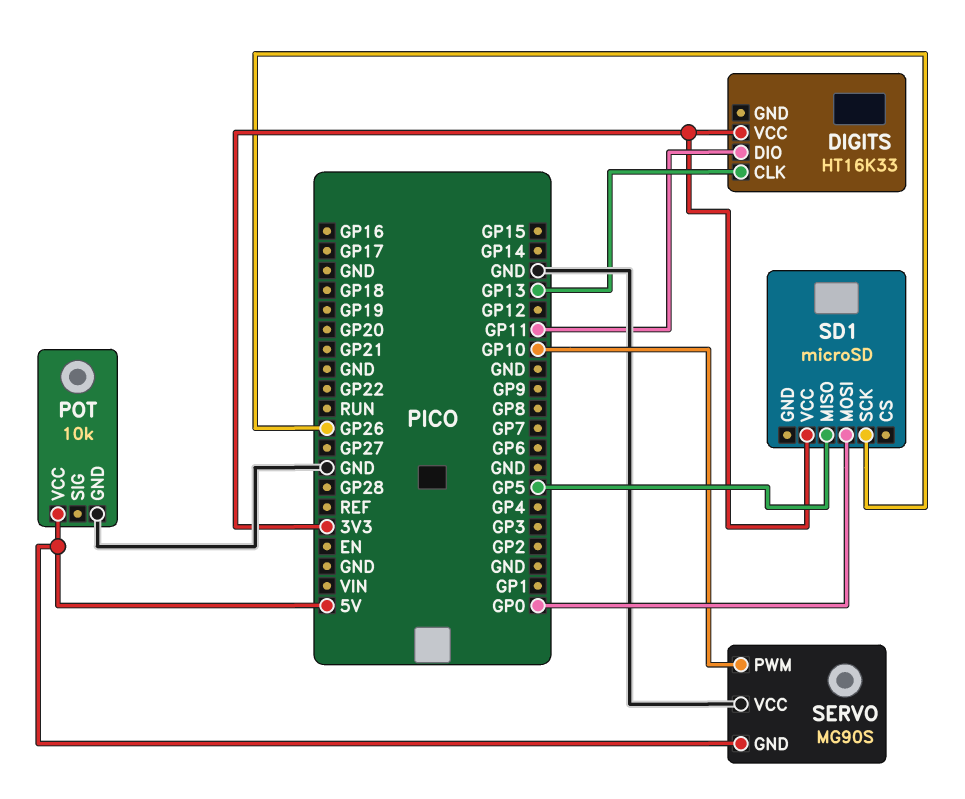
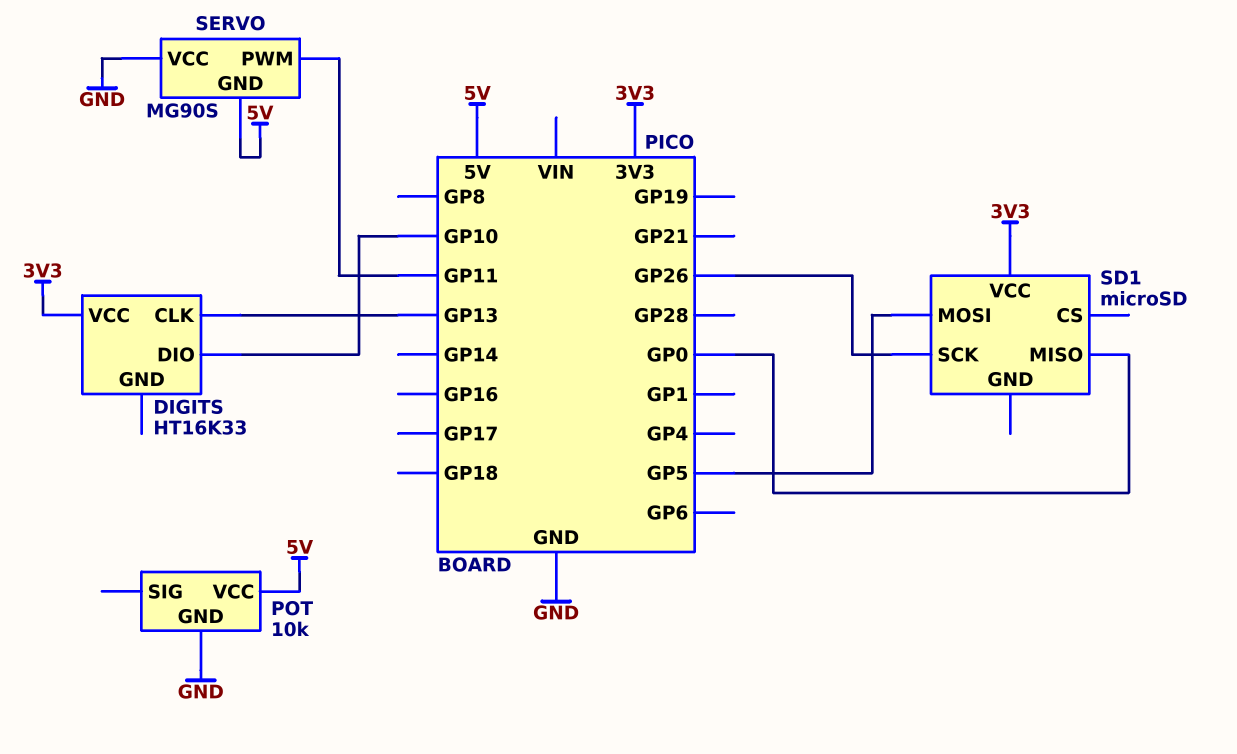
DIGITS pin DIO: GP11 -> GP10
SD1 pin MISO: GP5 -> GP0
SD1 pin MOSI: GP0 -> GP5
SERVO pin PWM: GP10 -> GP11

